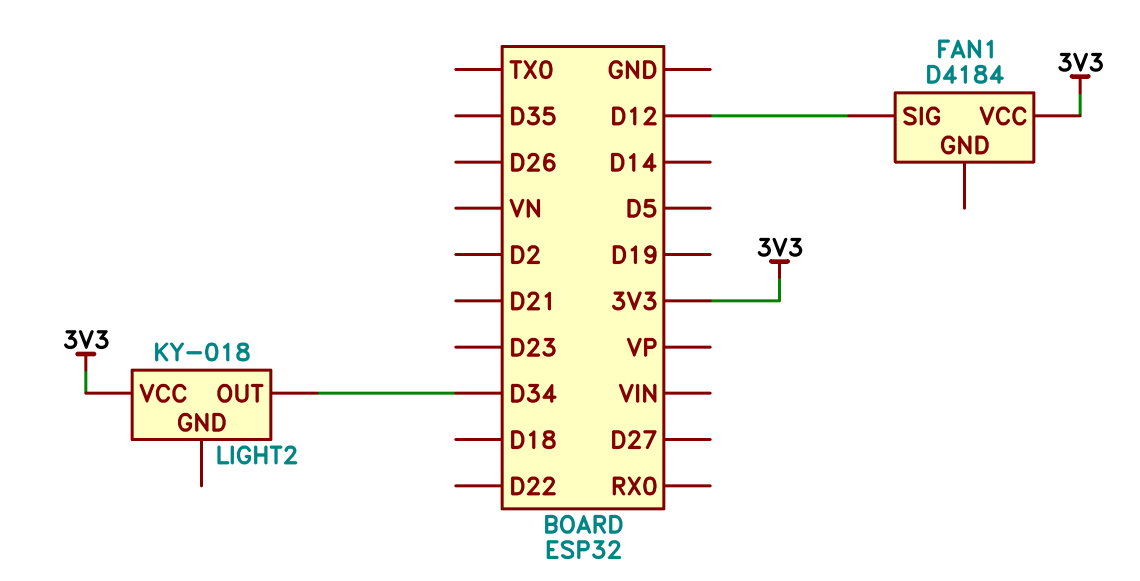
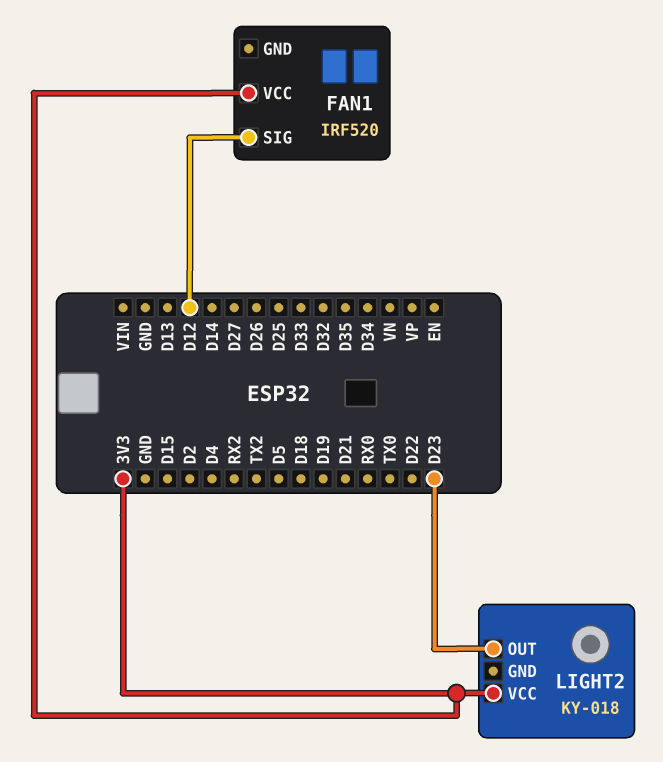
FAN1: D4184 -> IRF520
LIGHT2 pin OUT: D34 -> D23

